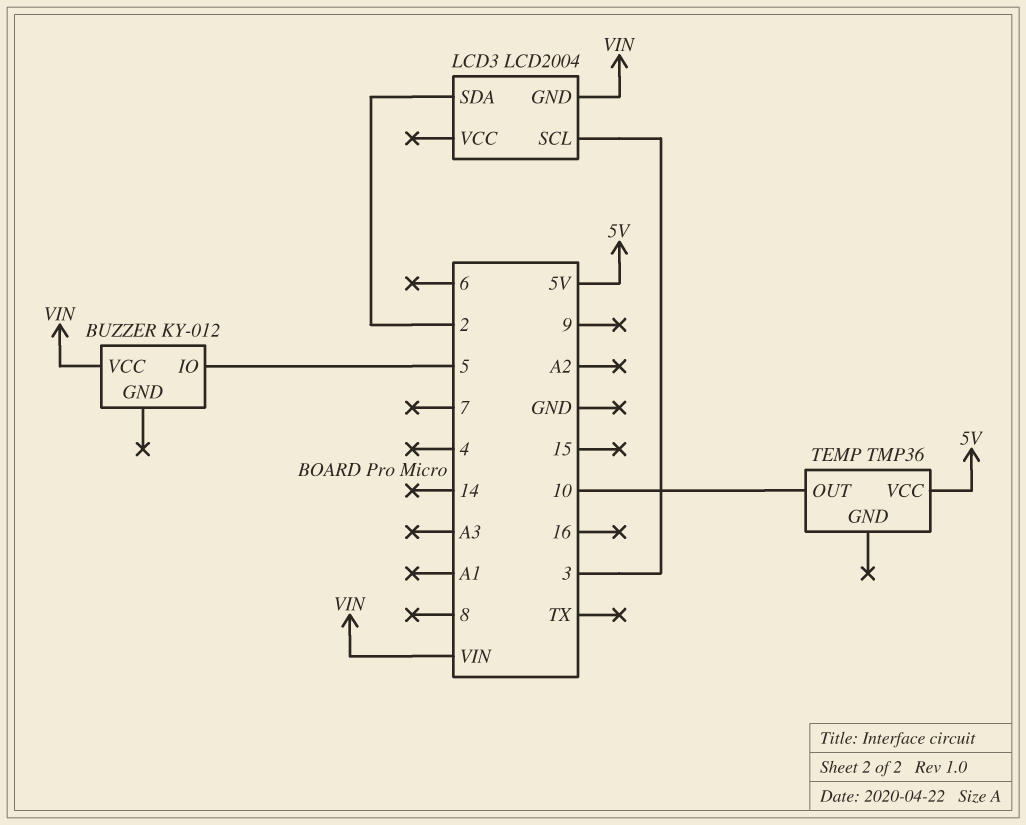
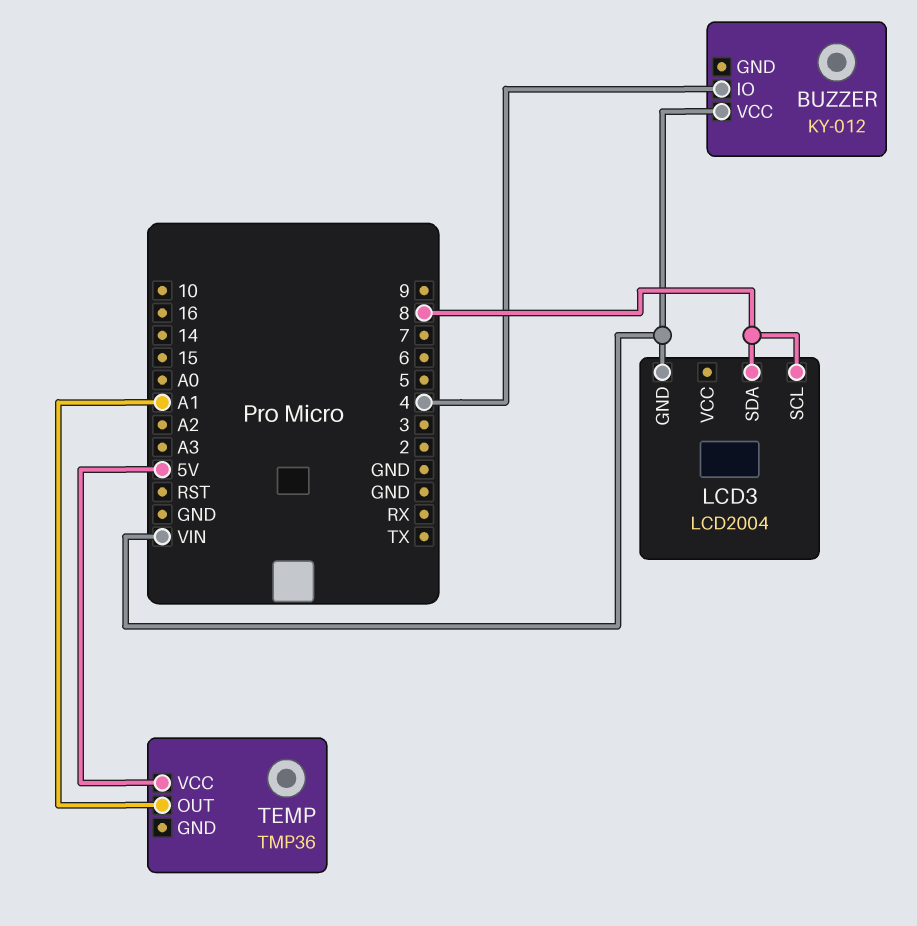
BUZZER pin IO: 5 -> 4
LCD3 pin SCL: 3 -> 8
LCD3 pin SDA: 2 -> 8
TEMP pin OUT: 10 -> A1

